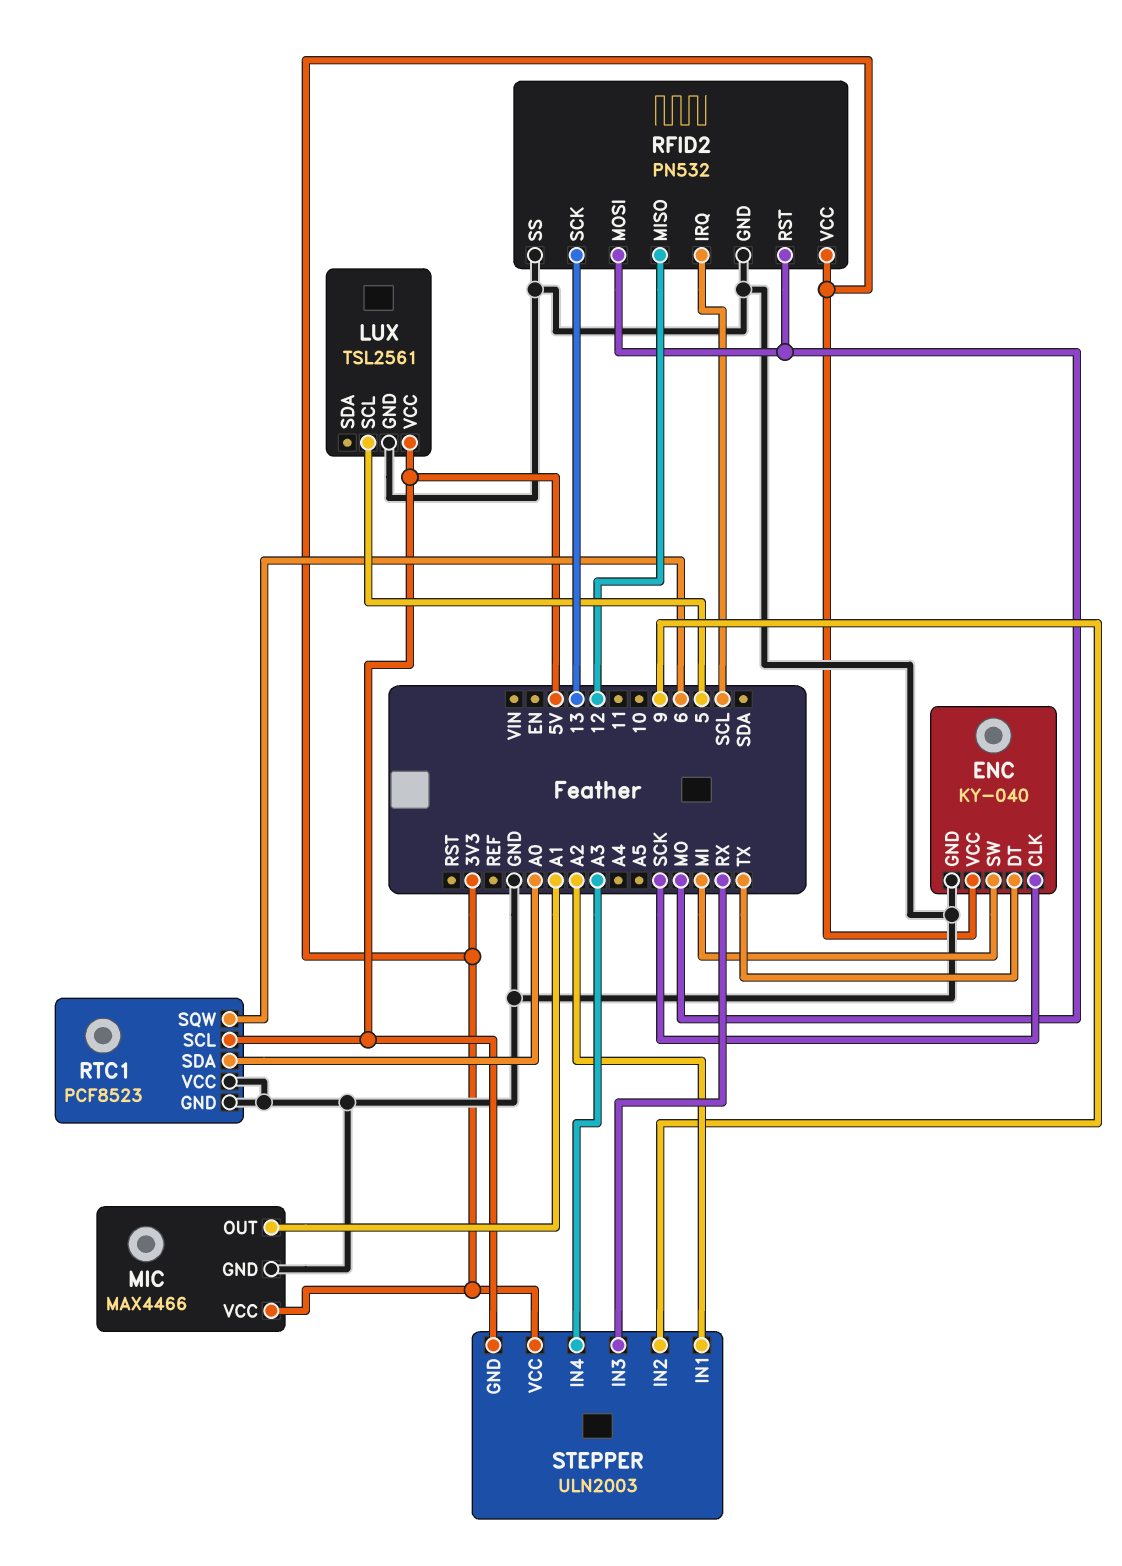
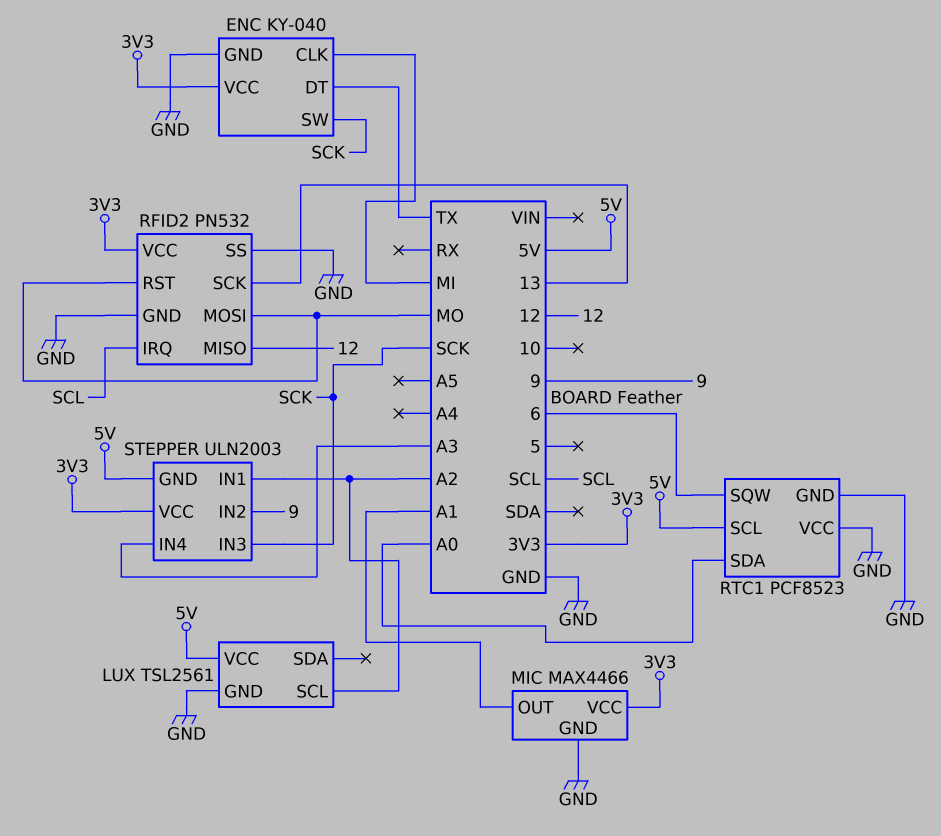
ENC pin CLK: SCK -> MI
ENC pin SW: MI -> SCK
LUX pin SCL: 5 -> A2
STEPPER pin IN3: RX -> SCK

